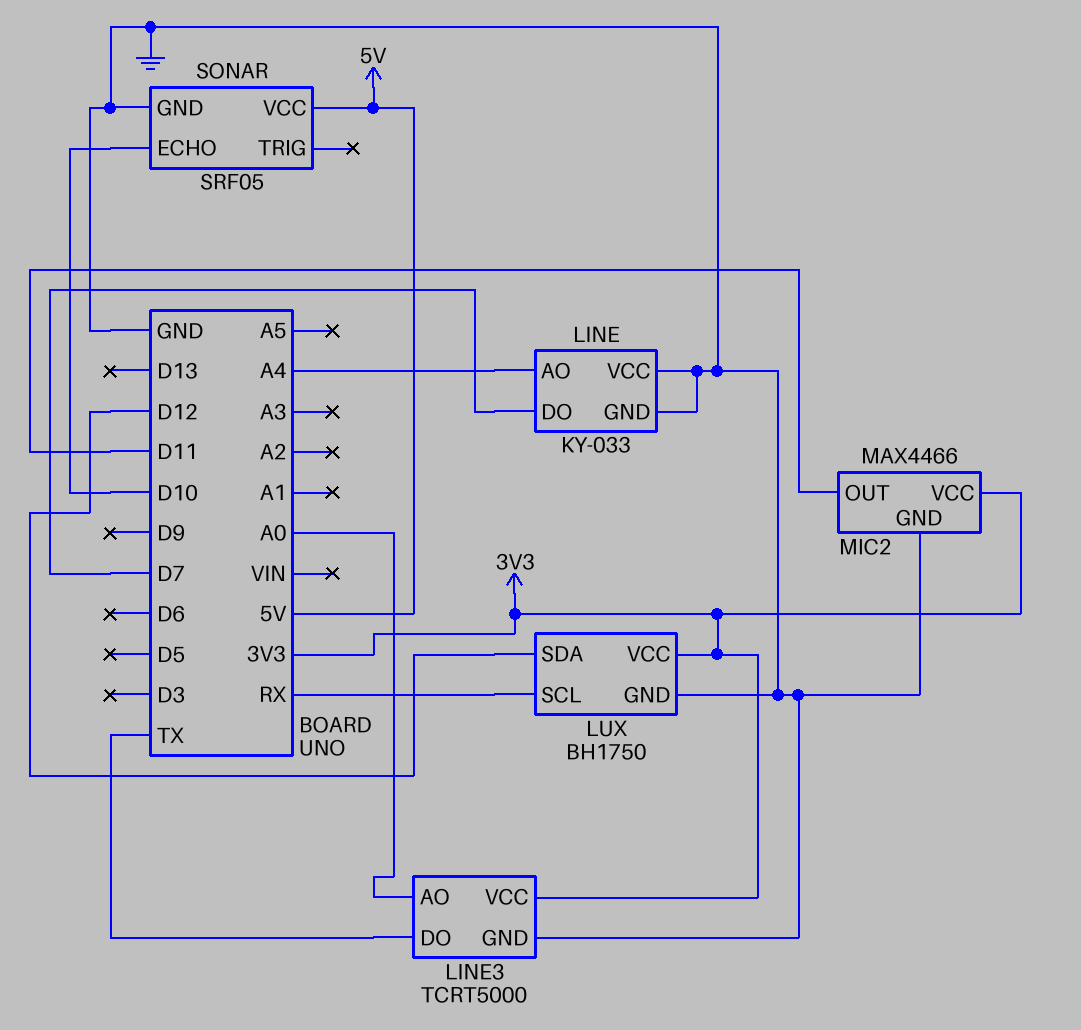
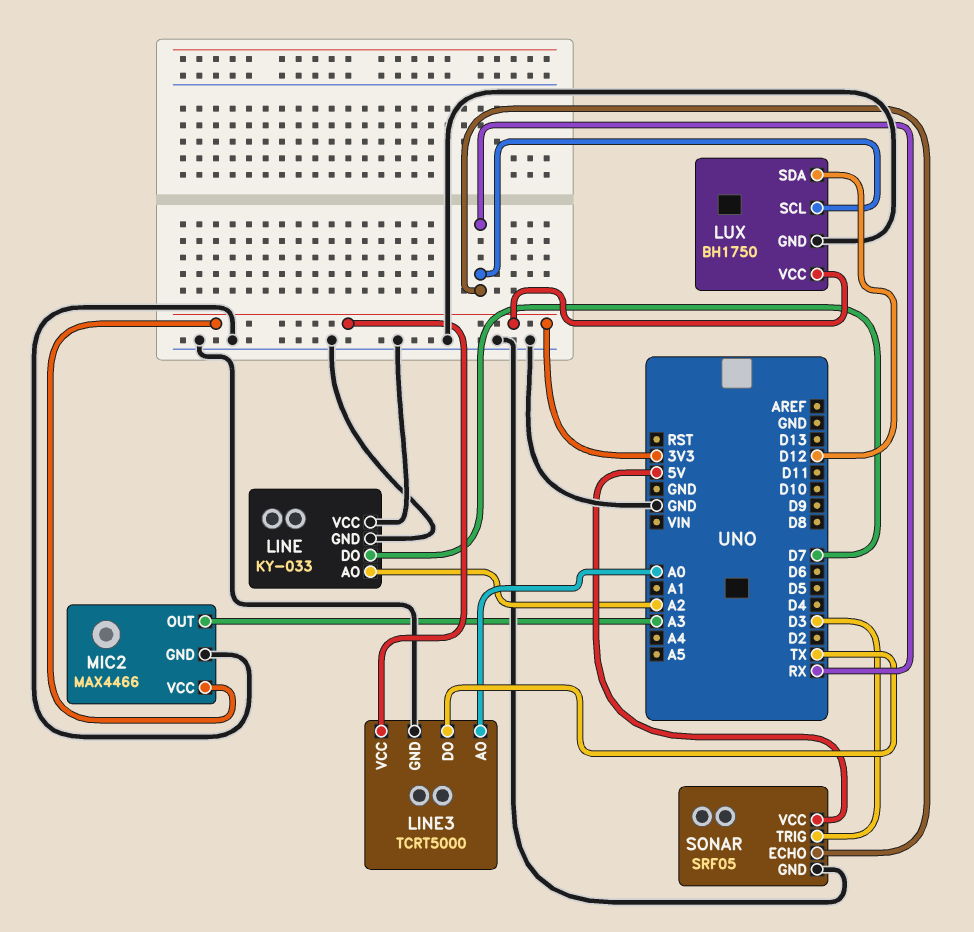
LINE pin AO: A4 -> A2
MIC2 pin OUT: D11 -> A3
SONAR pin ECHO: D10 -> RX
SONAR pin TRIG: none -> D3

